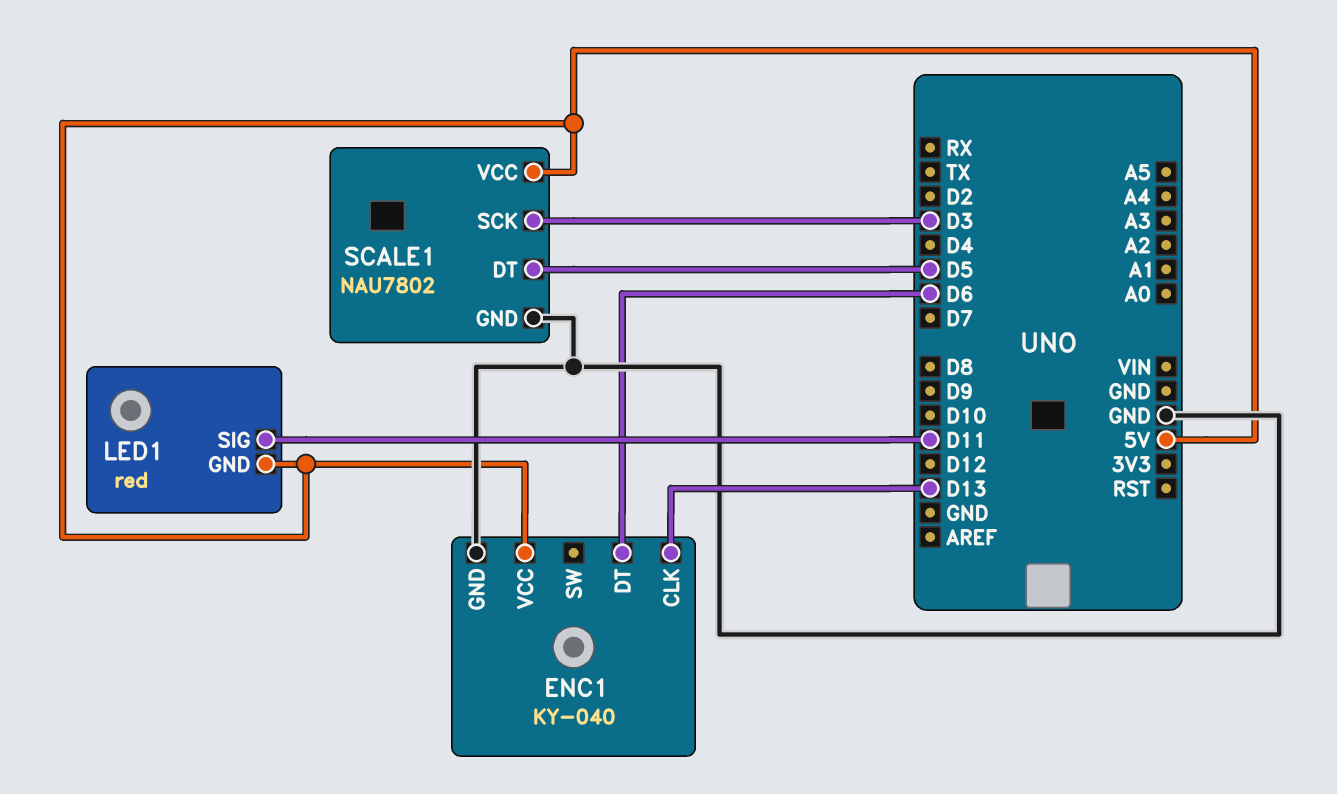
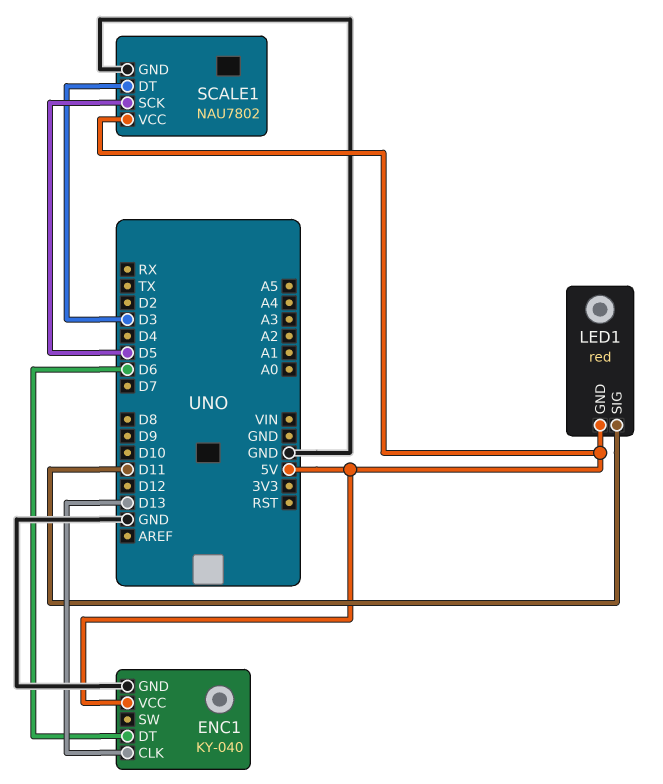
SCALE1 pin DT: D5 -> D3
SCALE1 pin SCK: D3 -> D5

